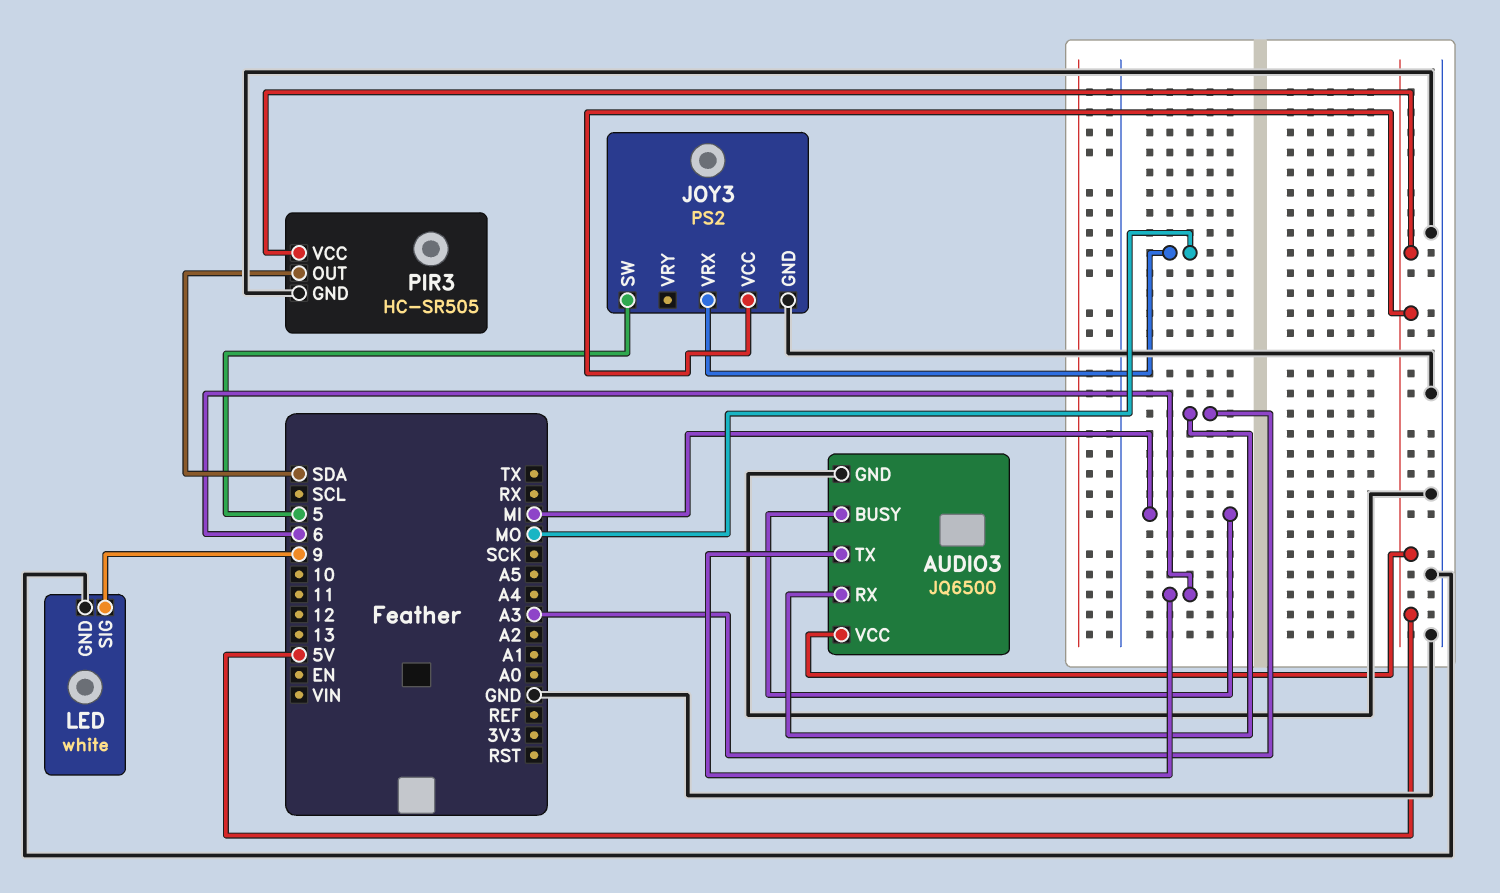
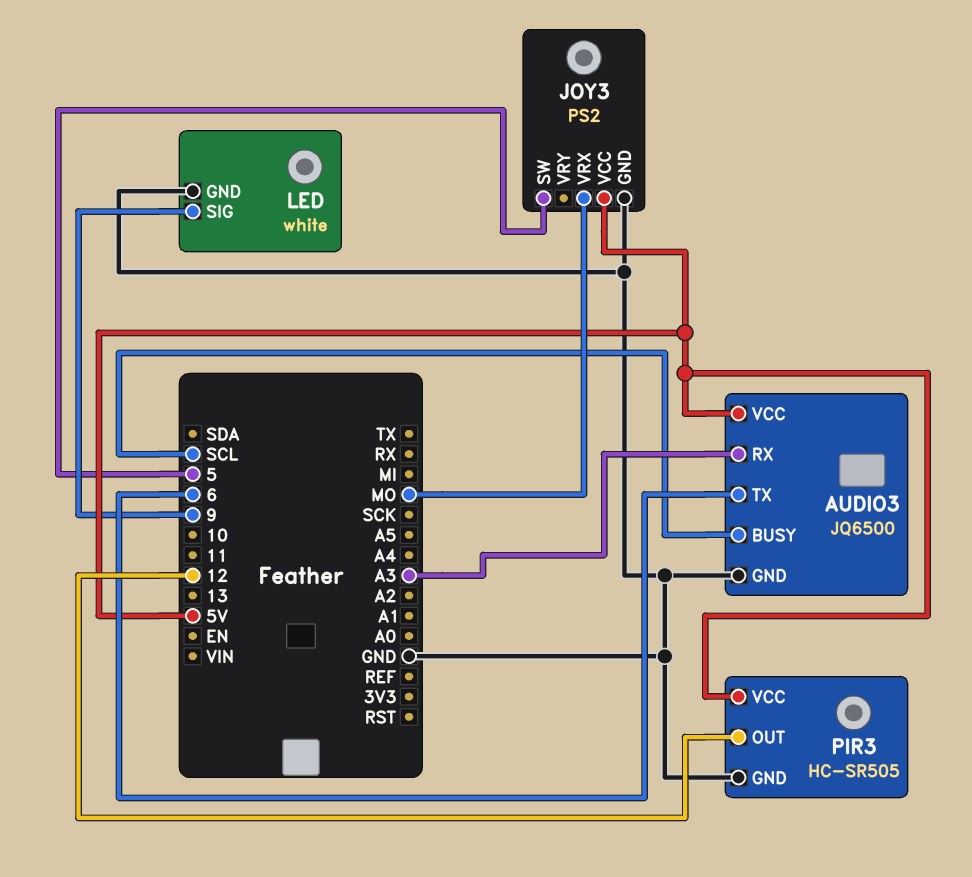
AUDIO3 pin BUSY: MI -> SCL
PIR3 pin OUT: SDA -> 12

